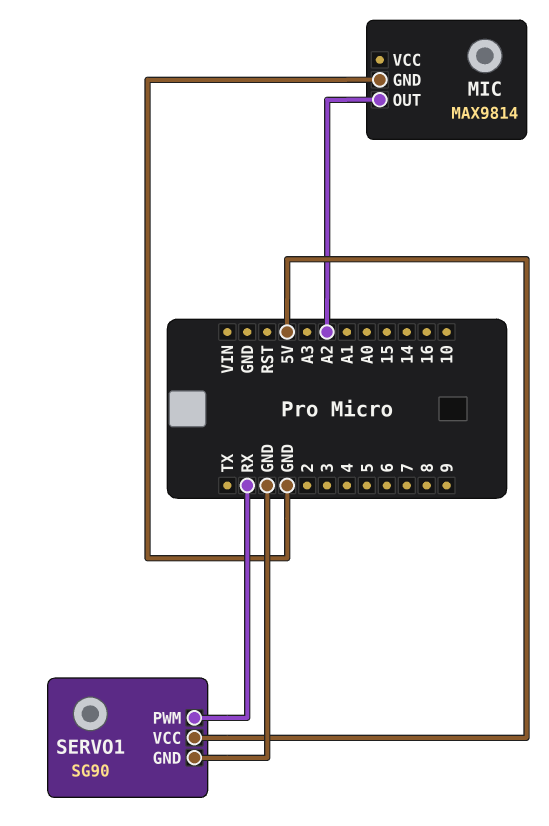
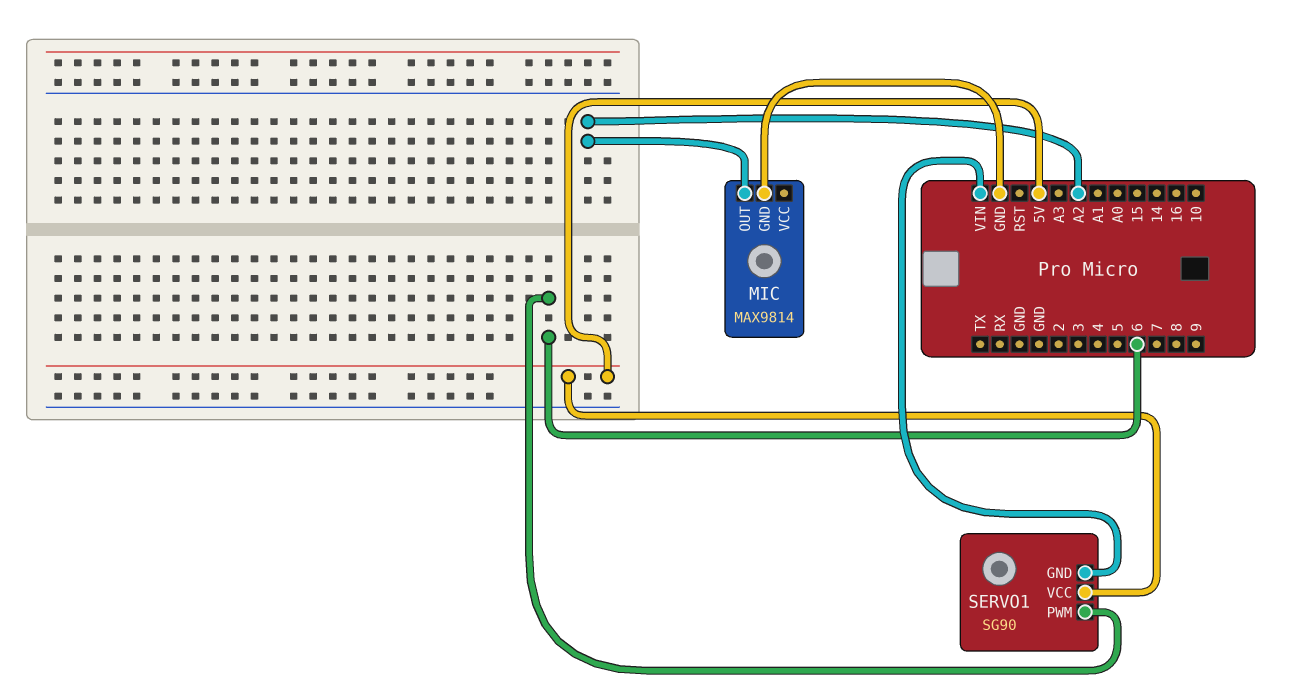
SERVO1 pin GND: GND -> VIN
SERVO1 pin PWM: RX -> 6

